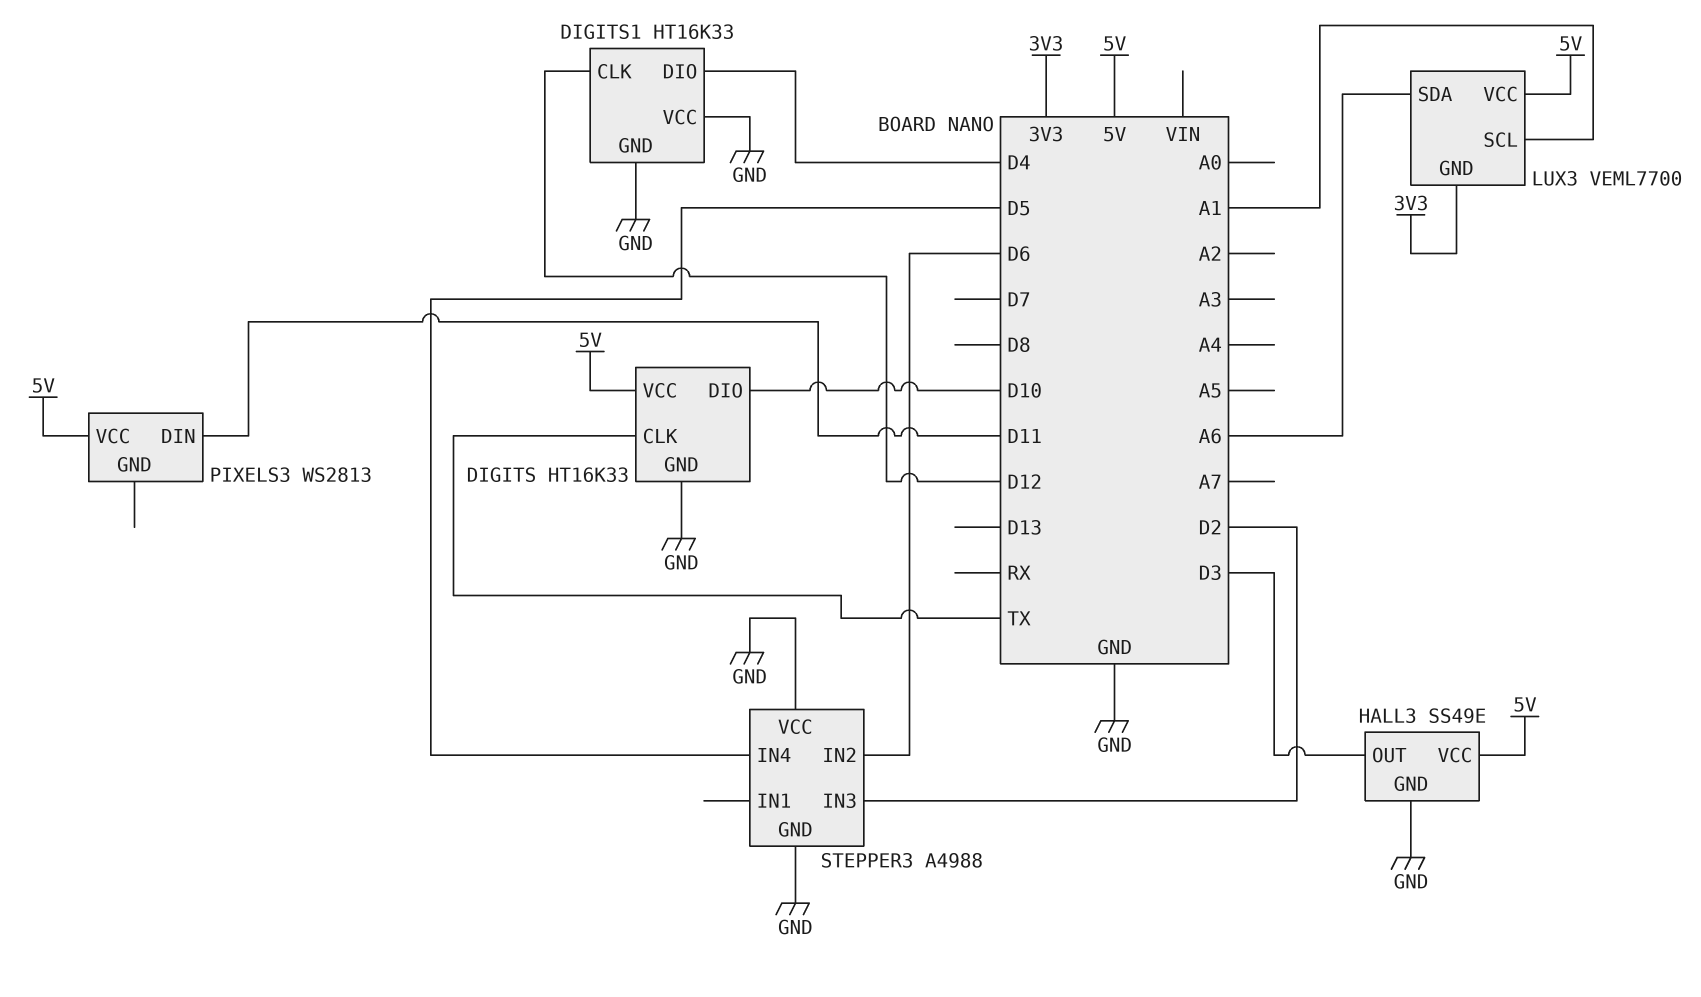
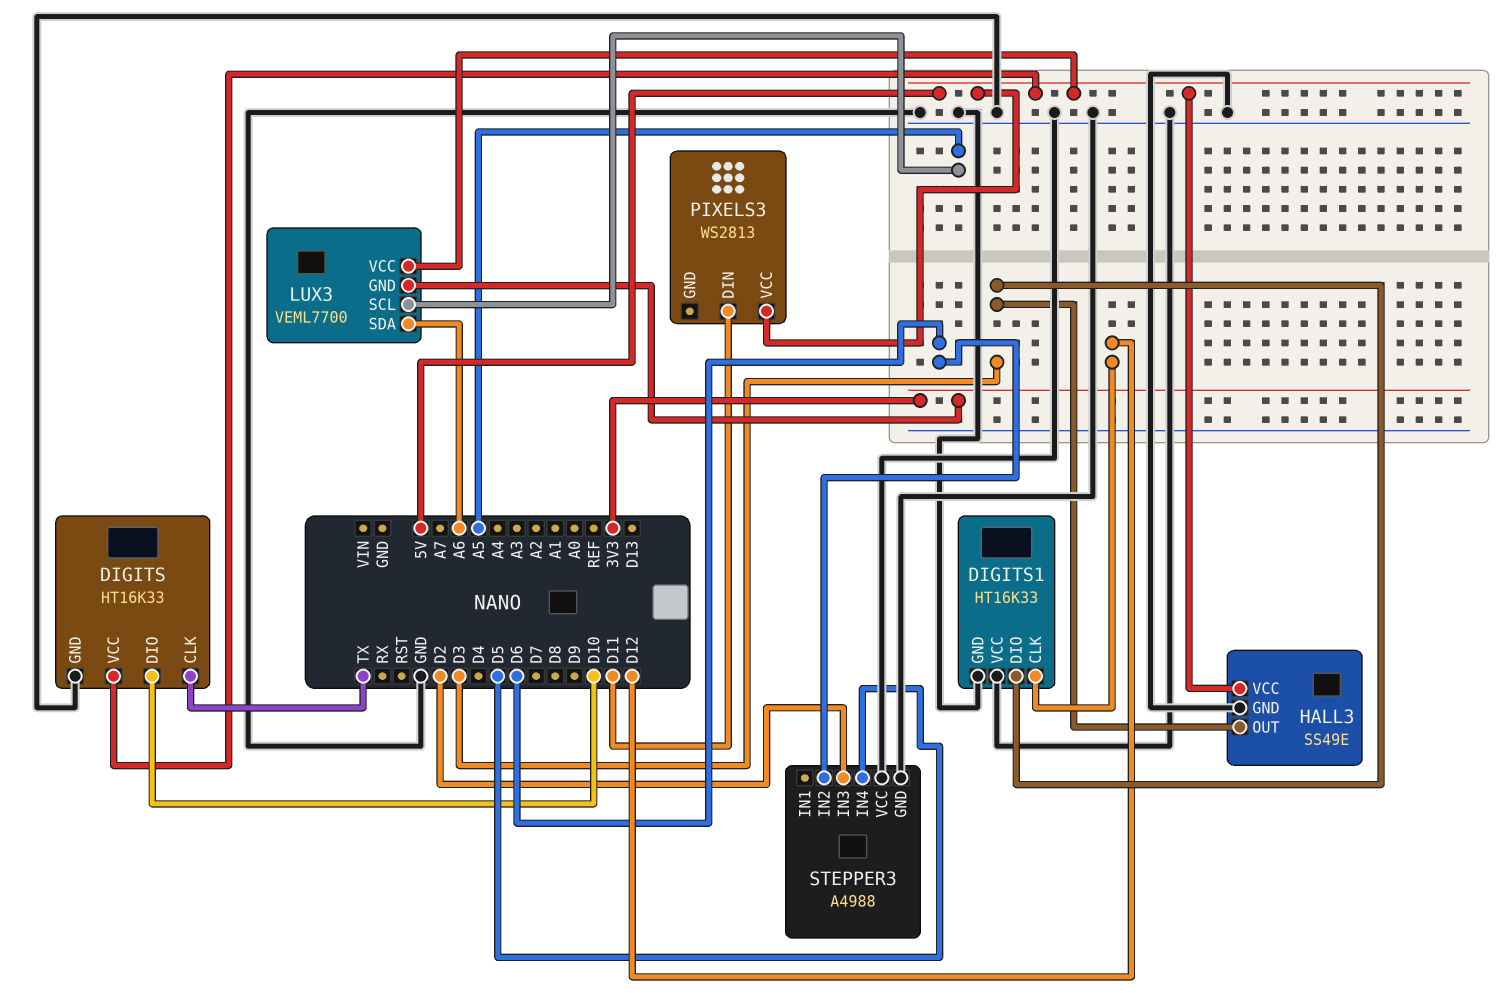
DIGITS1 pin DIO: D4 -> D3
LUX3 pin SCL: A1 -> A5

